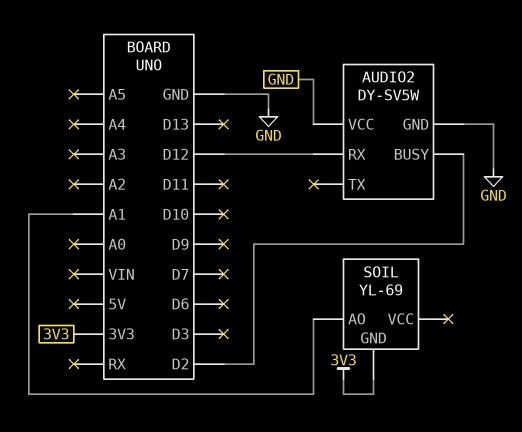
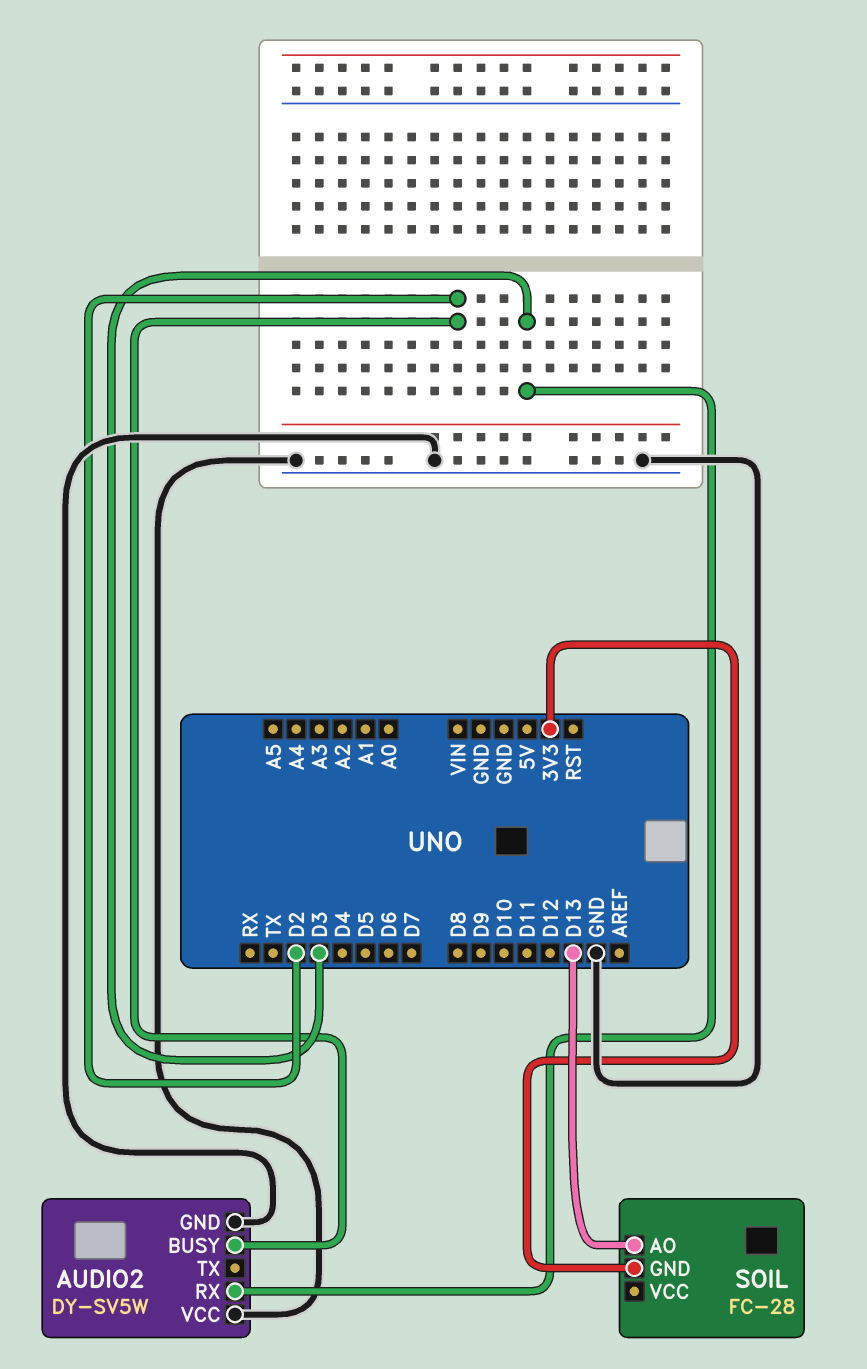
AUDIO2 pin RX: D12 -> D3
SOIL: YL-69 -> FC-28
SOIL pin AO: A1 -> D13

